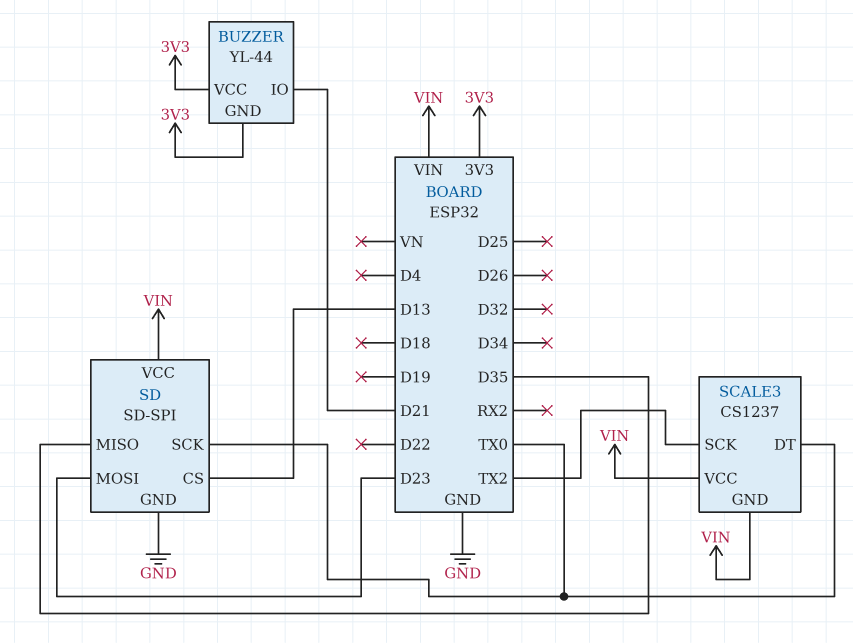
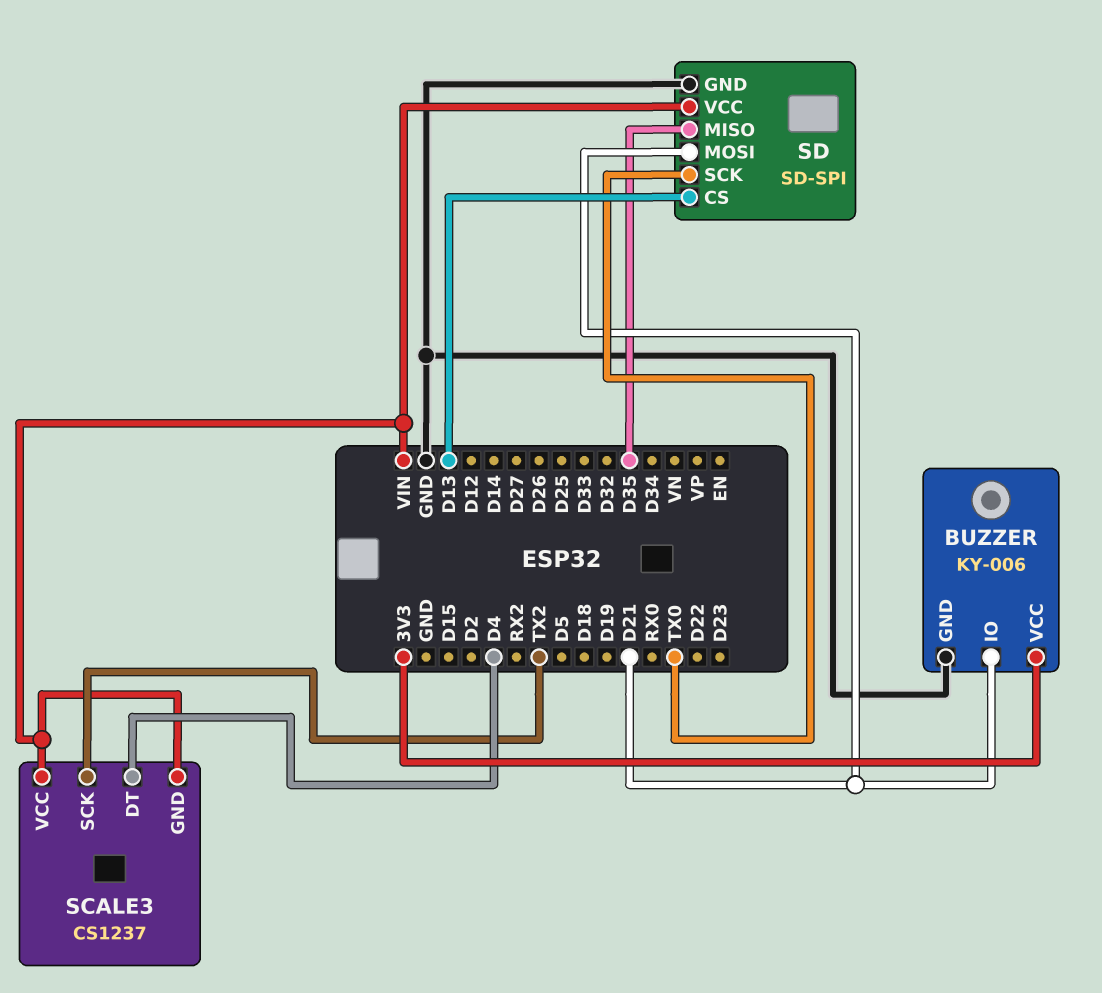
BUZZER: YL-44 -> KY-006
BUZZER pin GND: 3V3 -> GND
SCALE3 pin DT: TX0 -> D4
SD pin MOSI: D23 -> D21

